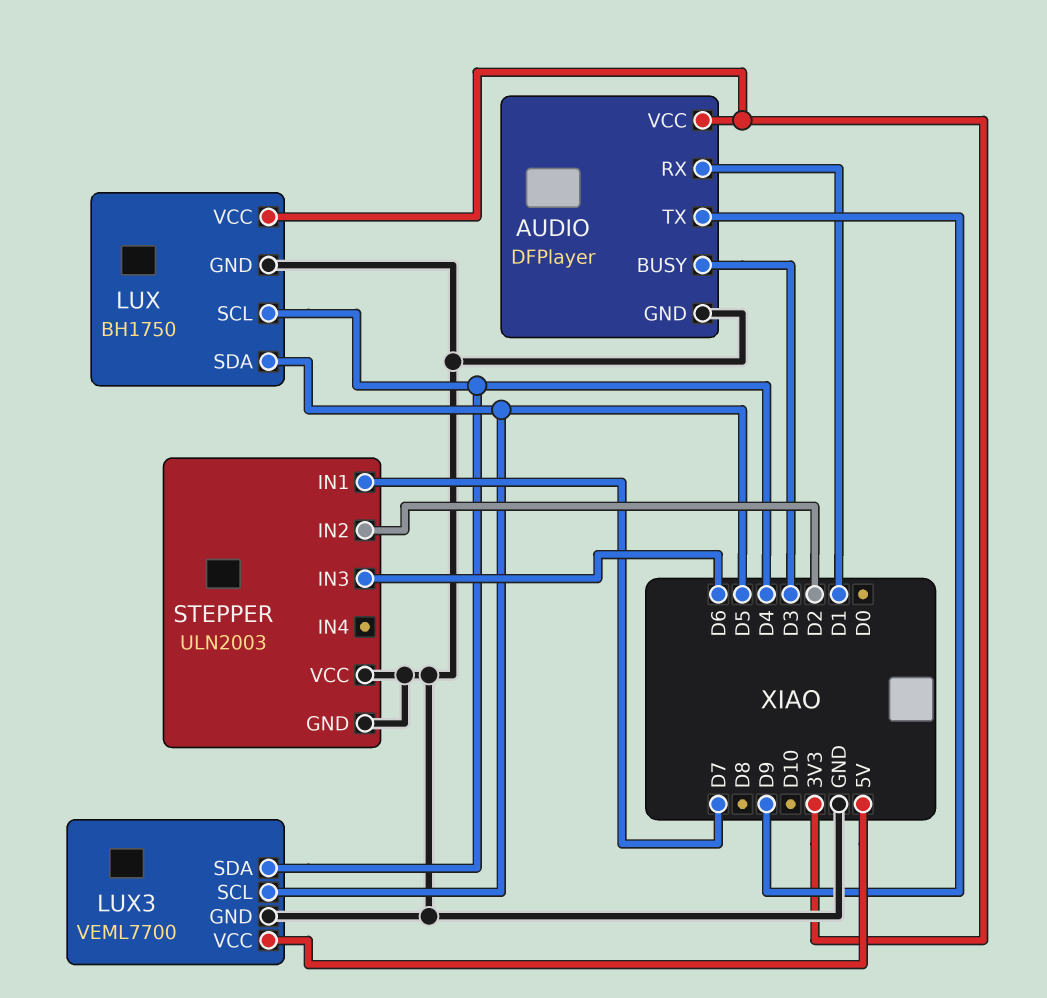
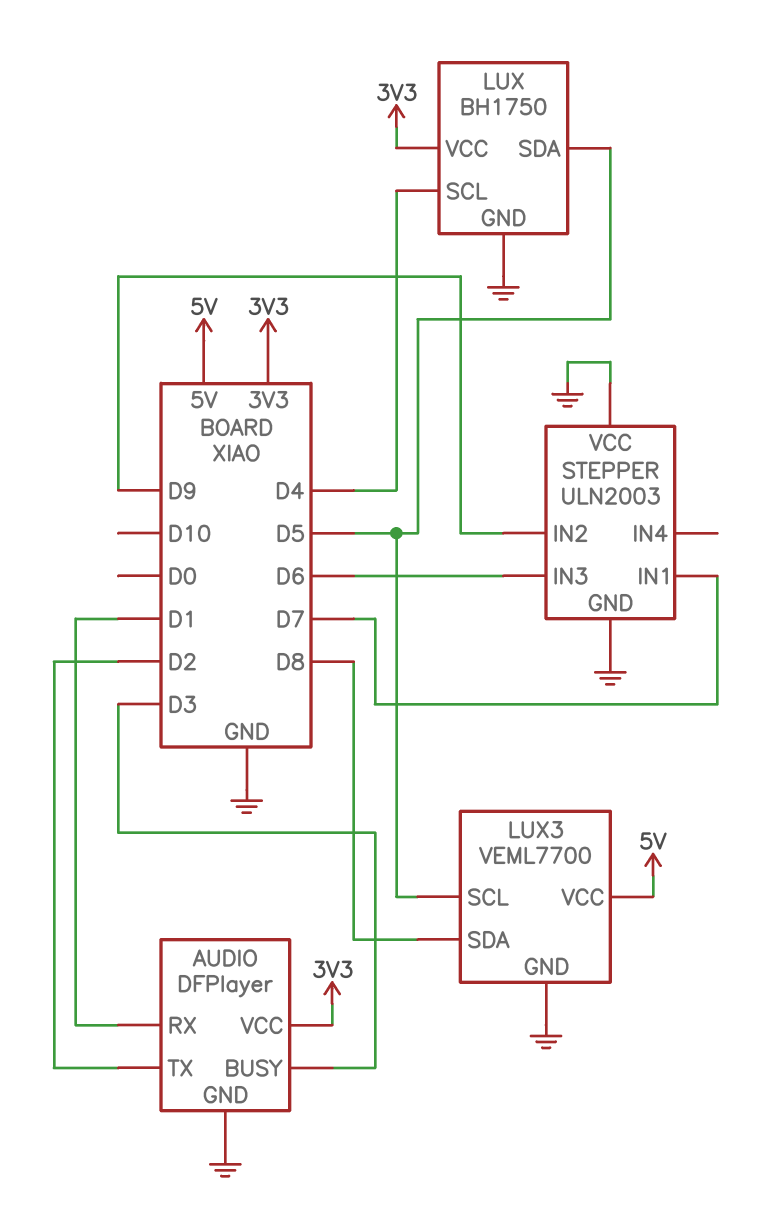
AUDIO pin TX: D9 -> D2
LUX3 pin SDA: D4 -> D8
STEPPER pin IN2: D2 -> D9

